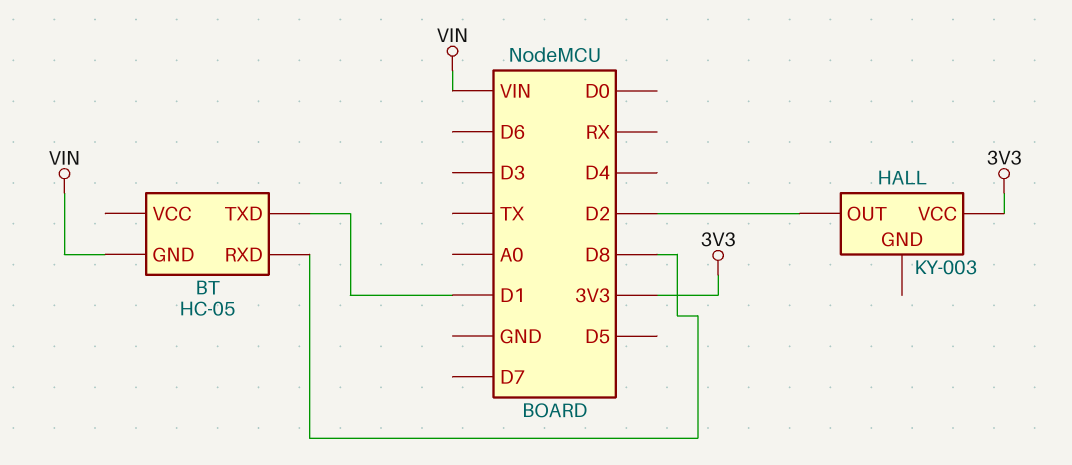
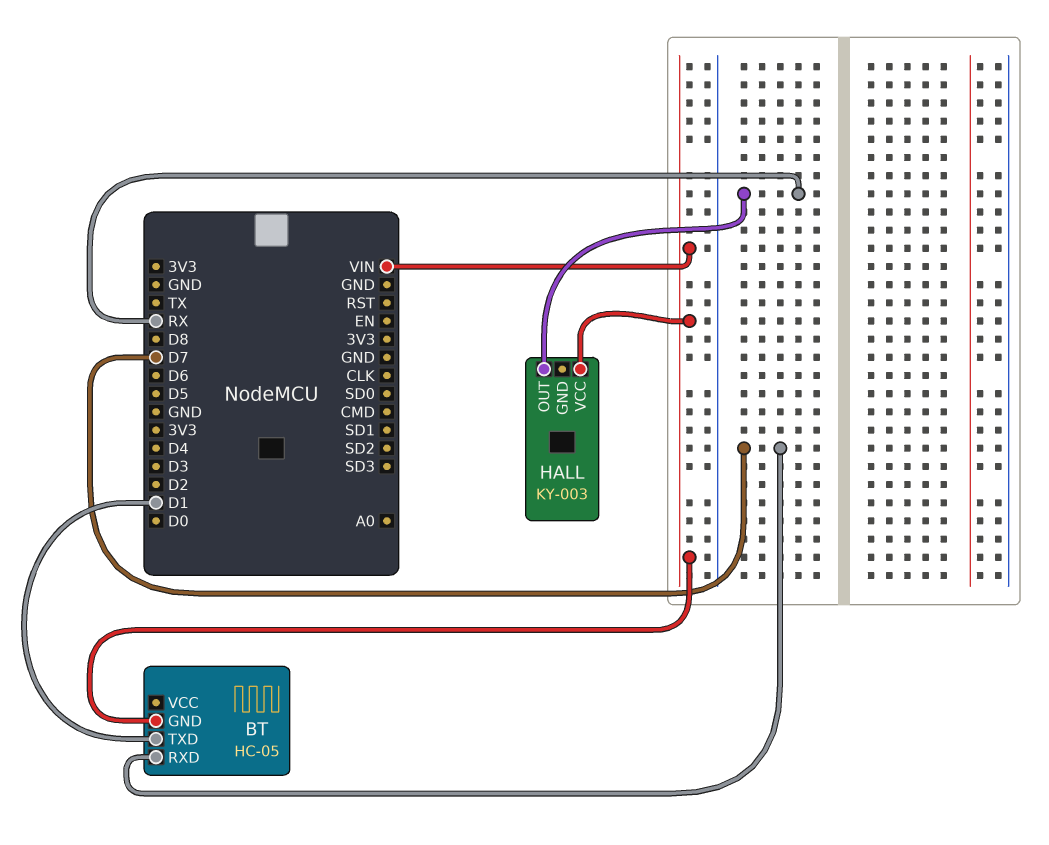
BT pin RXD: D8 -> D7
HALL pin OUT: D2 -> RX
HALL pin VCC: 3V3 -> VIN

